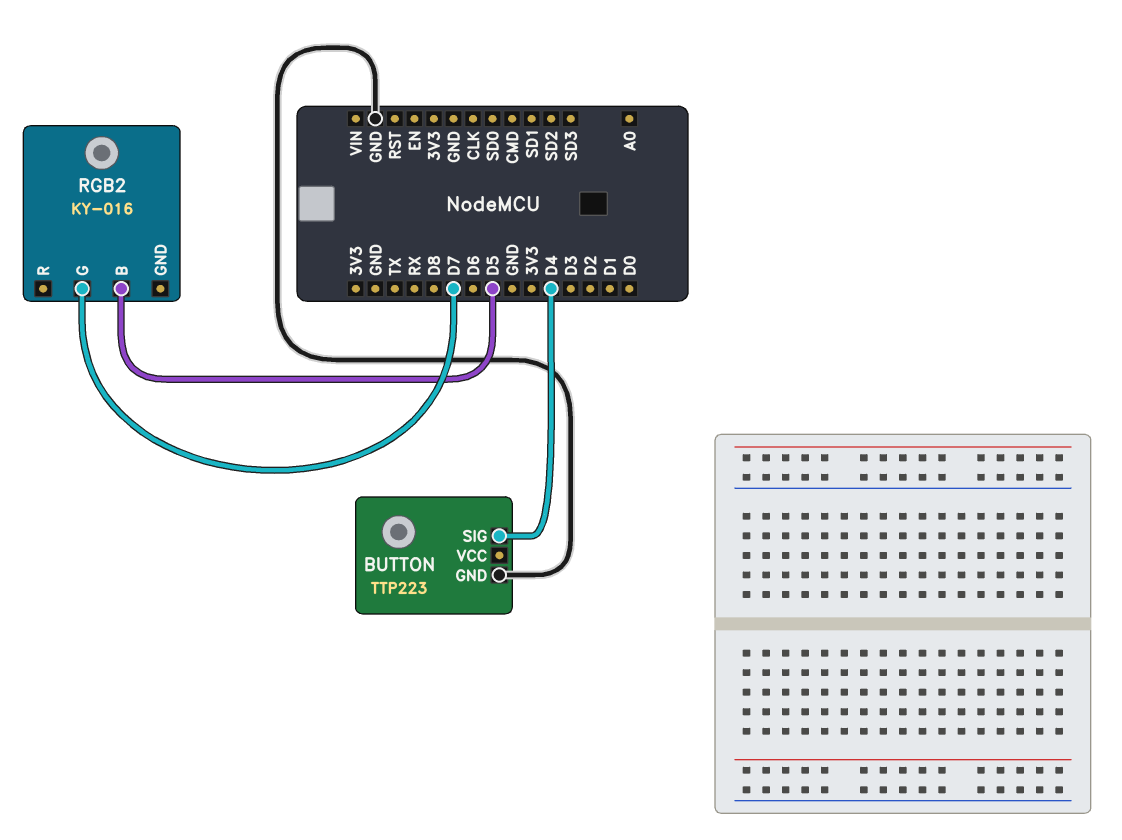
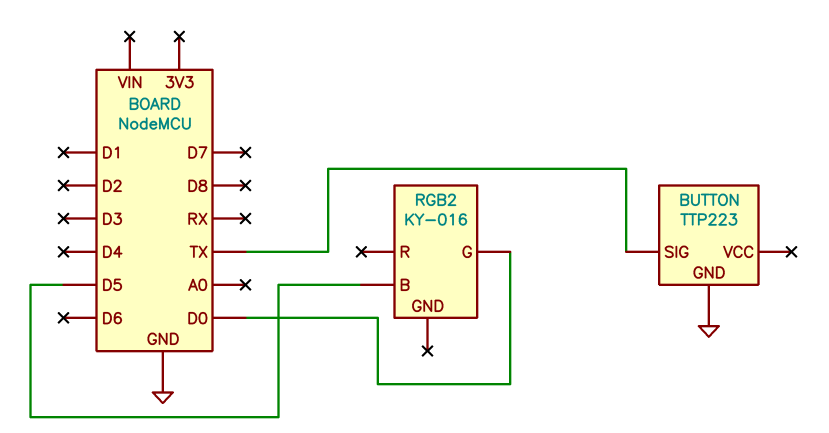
BUTTON pin SIG: D4 -> TX
RGB2 pin G: D7 -> D0

